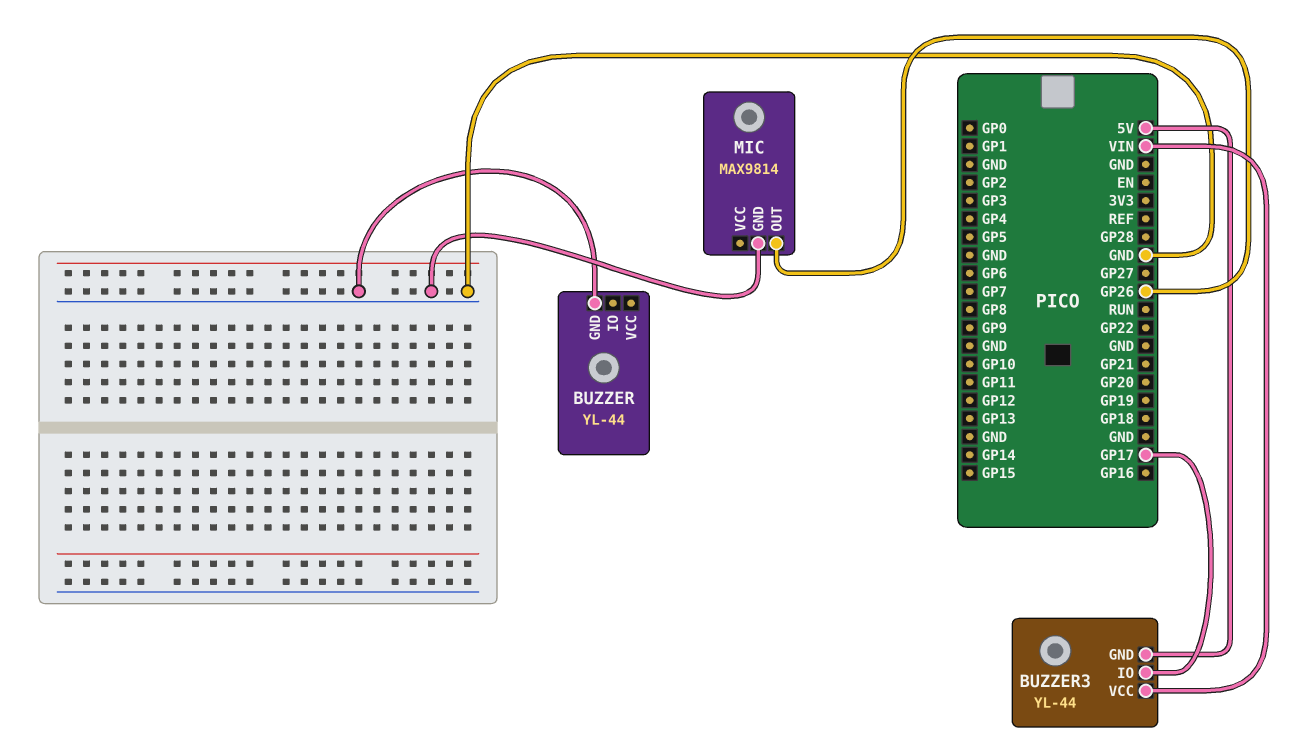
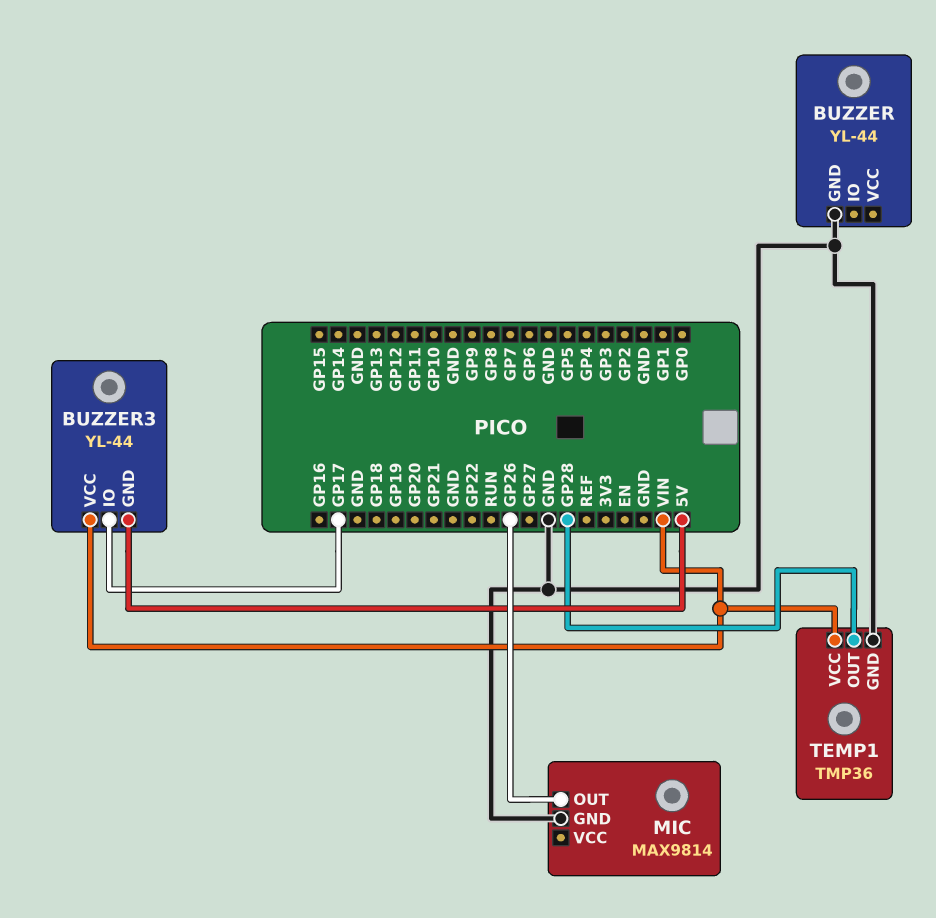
TEMP1: none -> TMP36
TEMP1 pin GND: none -> GND
TEMP1 pin OUT: none -> GP28
TEMP1 pin VCC: none -> VIN

